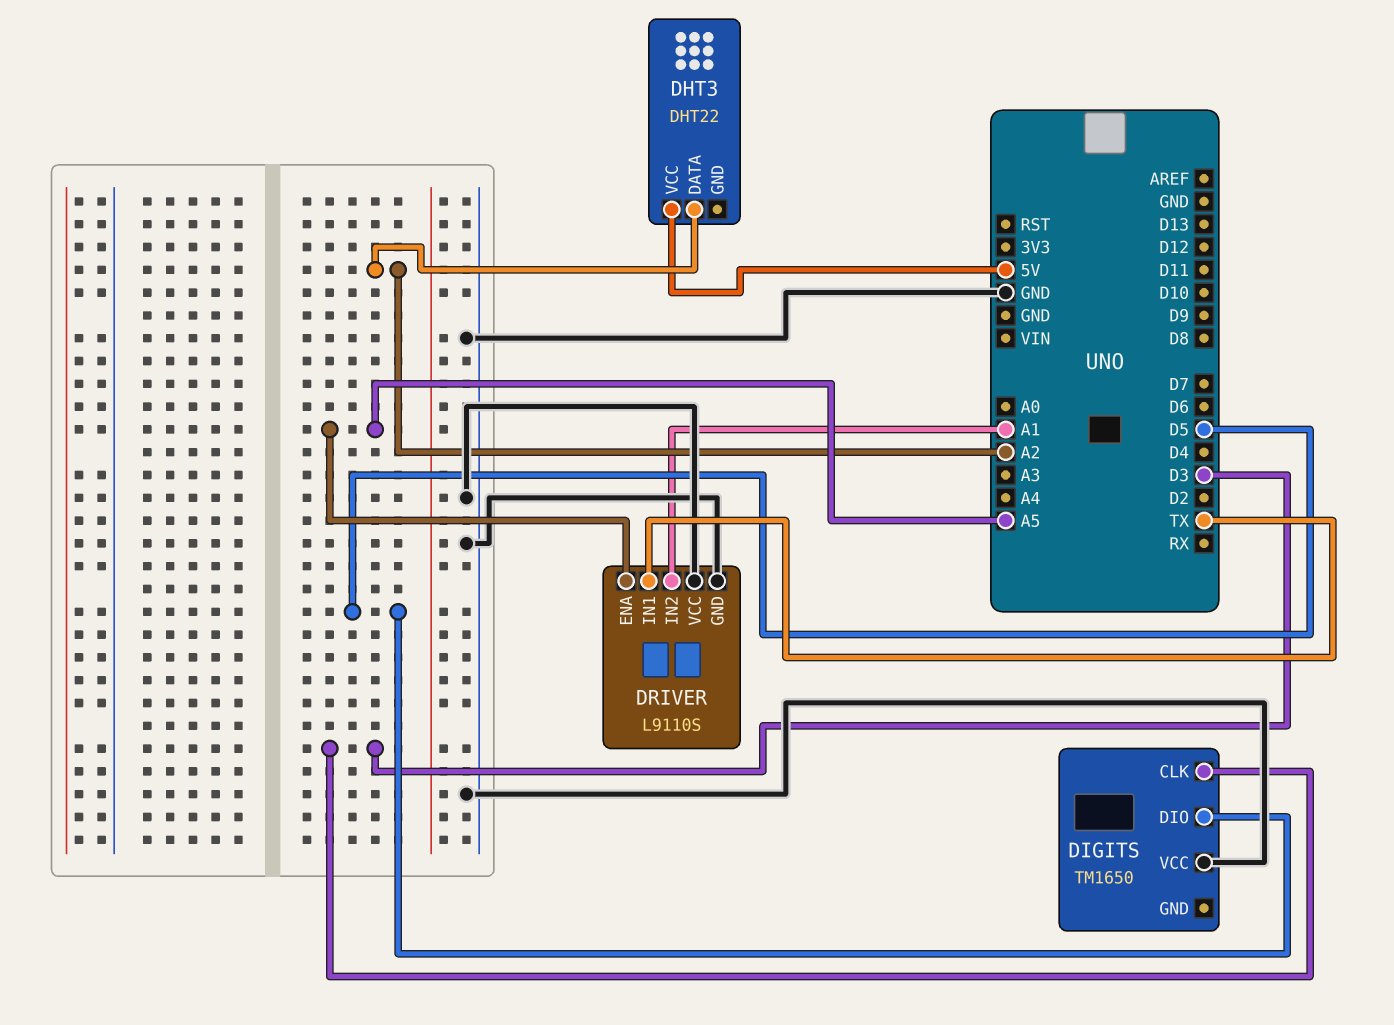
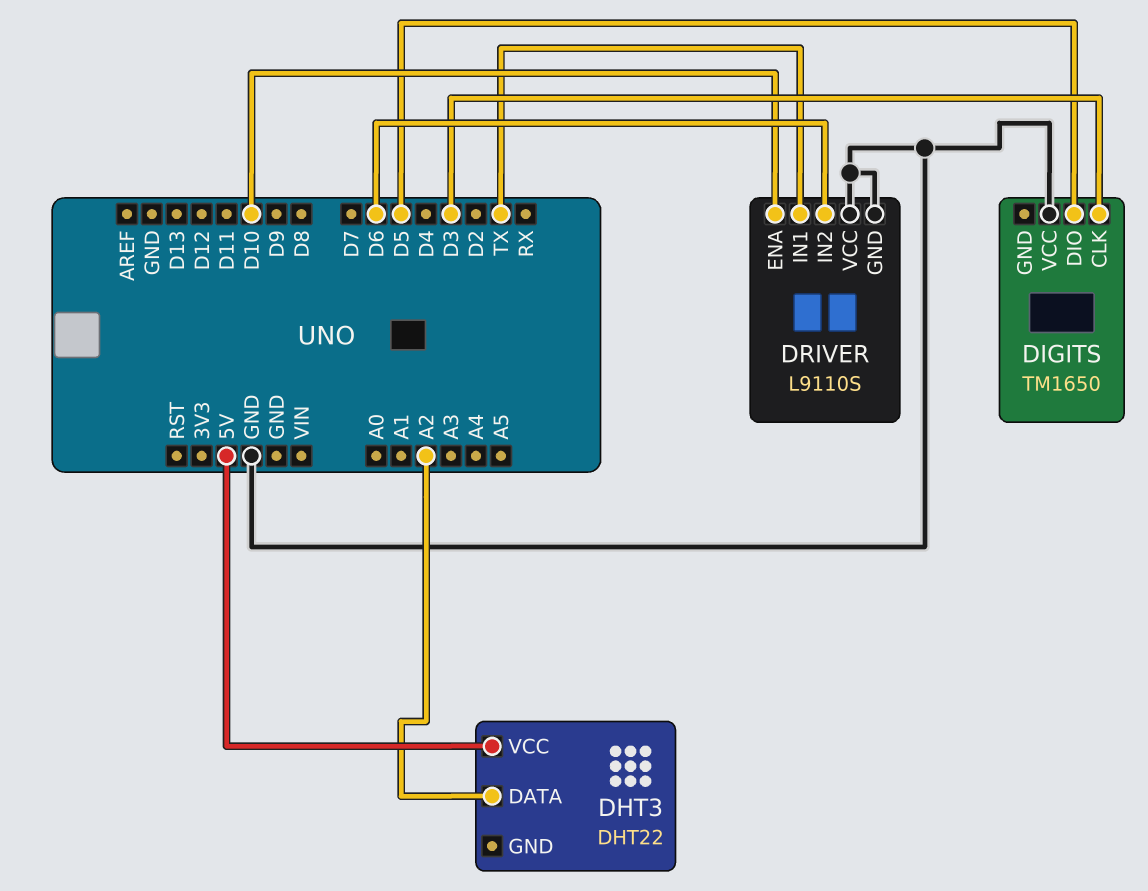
DRIVER pin ENA: A5 -> D10
DRIVER pin IN2: A1 -> D6

